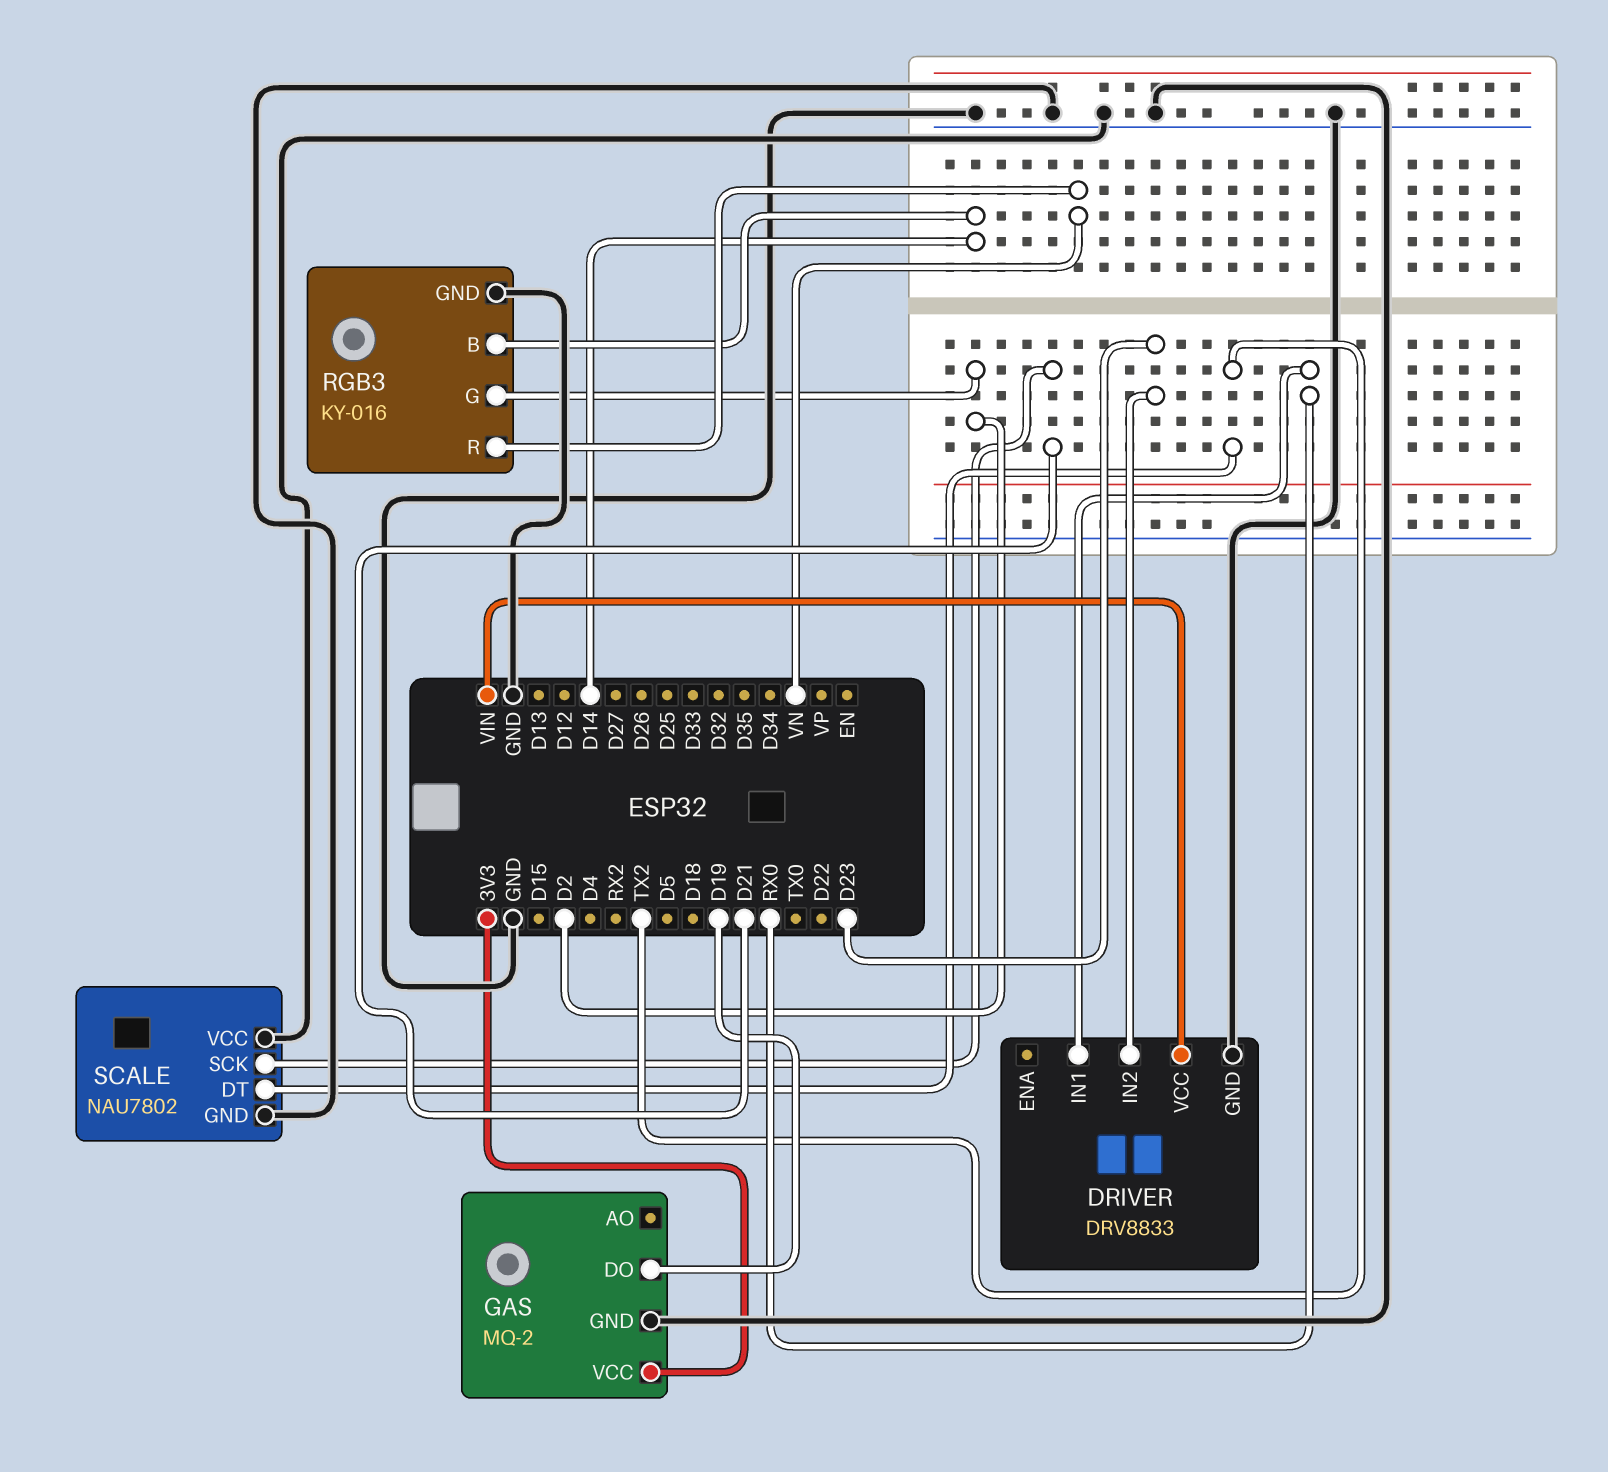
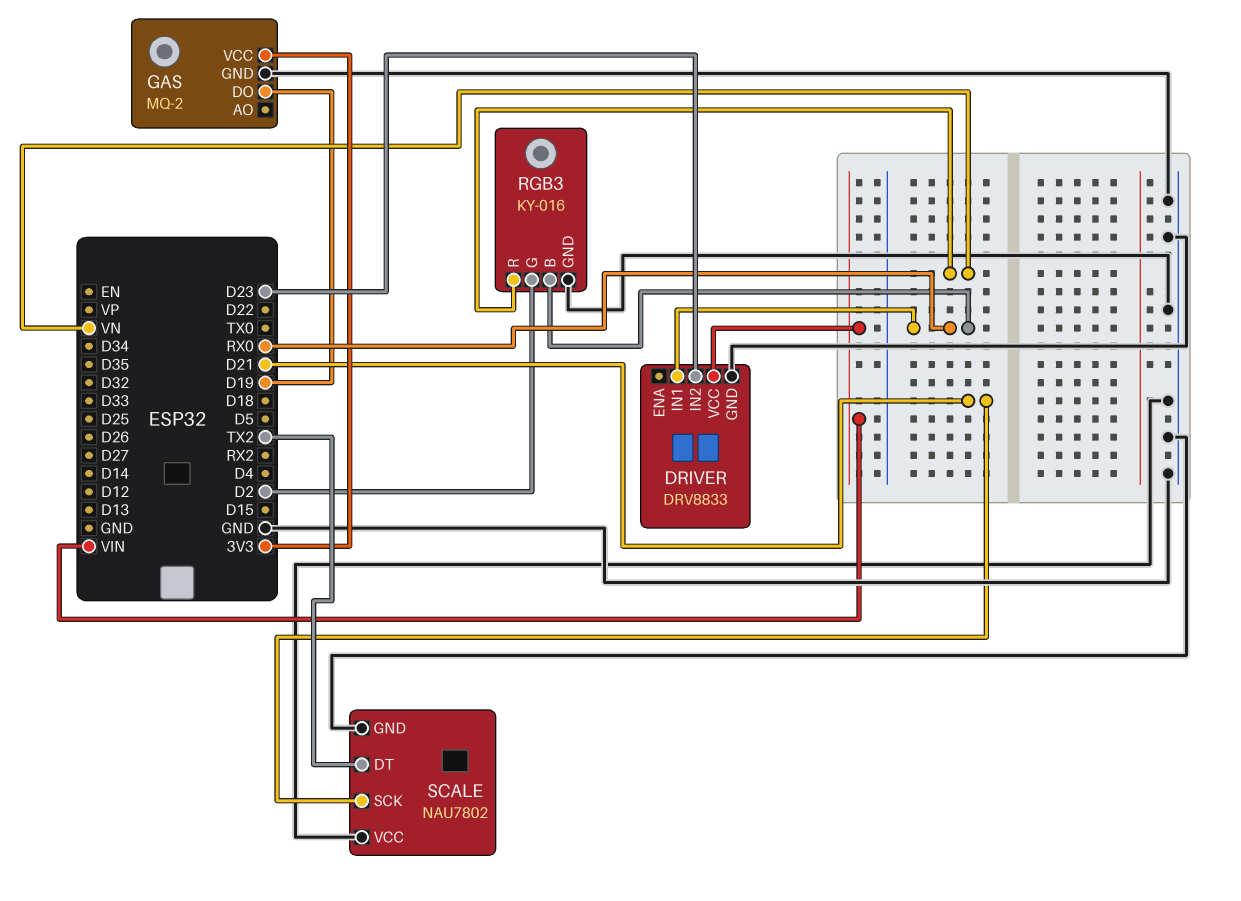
RGB3 pin B: D14 -> RX0

